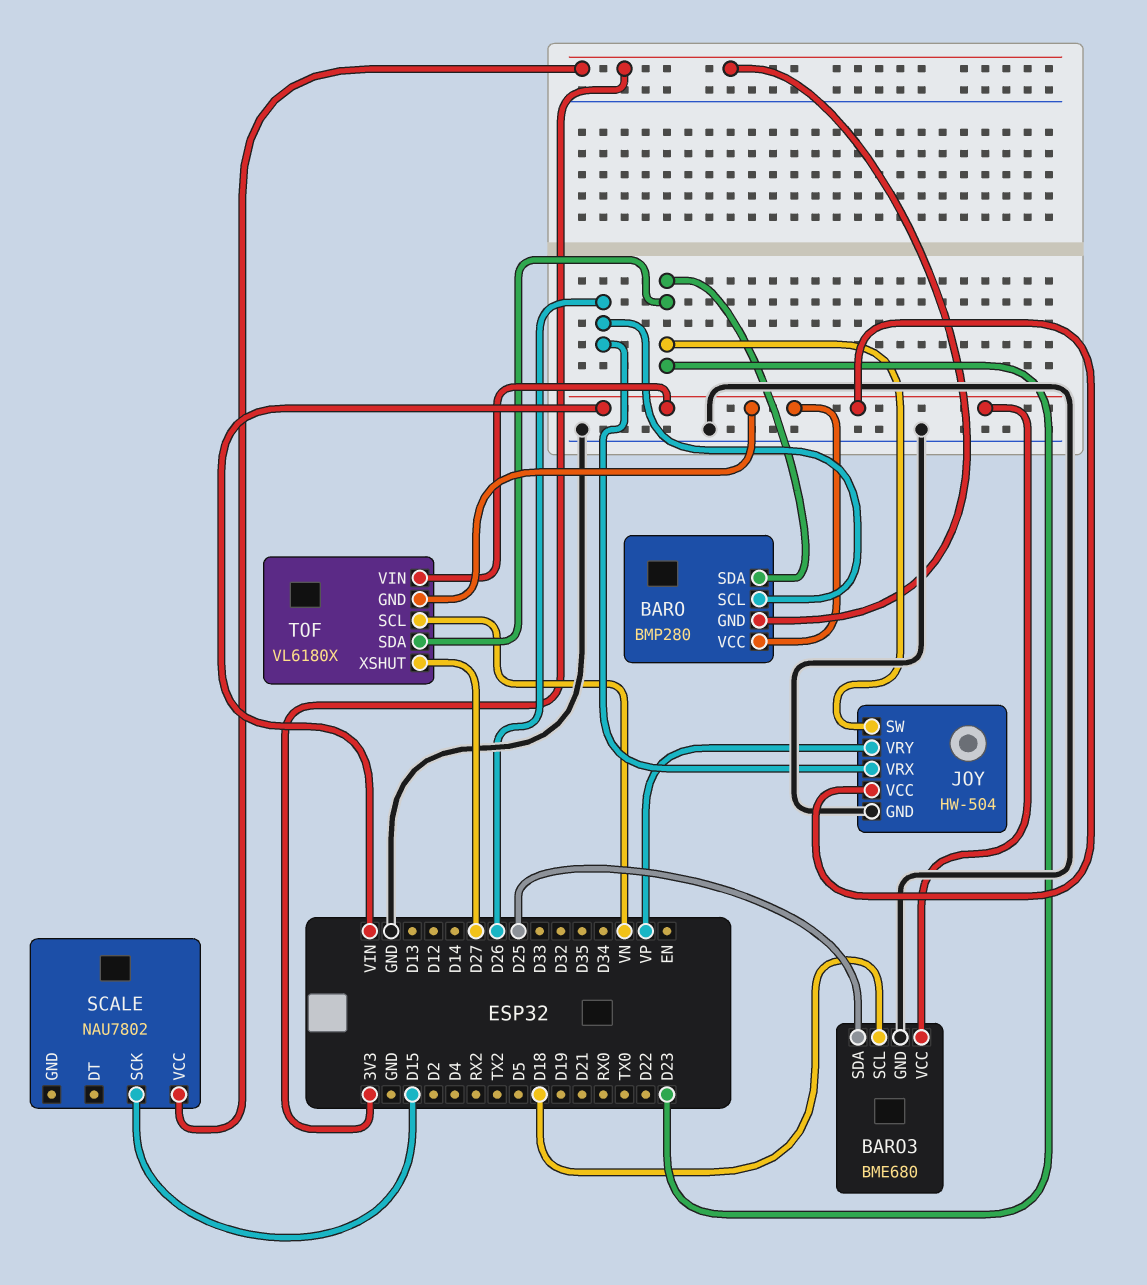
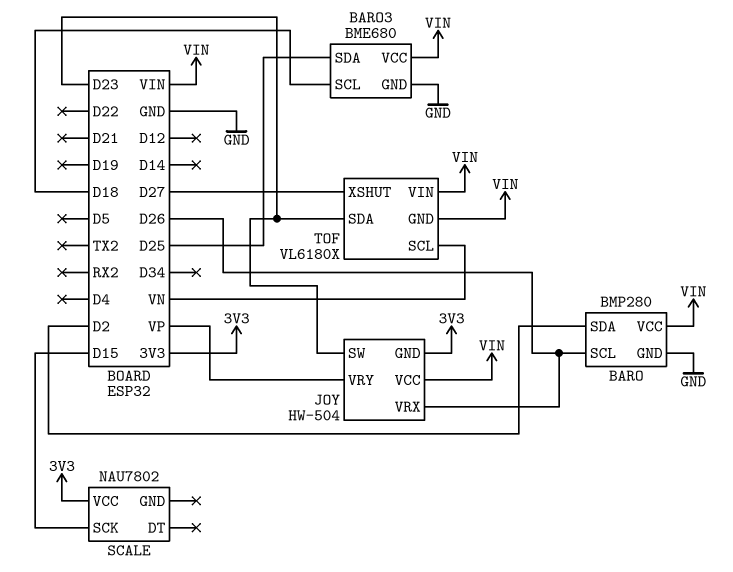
BARO pin GND: 3V3 -> GND
BARO pin SDA: D23 -> D2
JOY pin GND: GND -> 3V3

